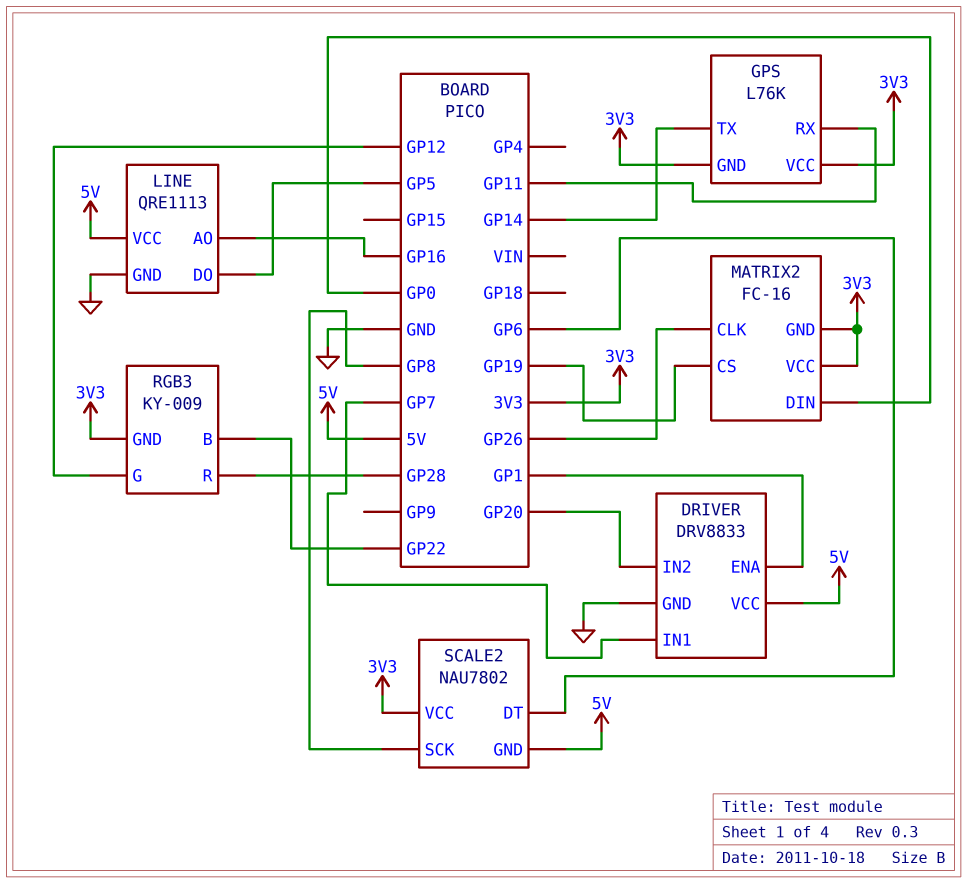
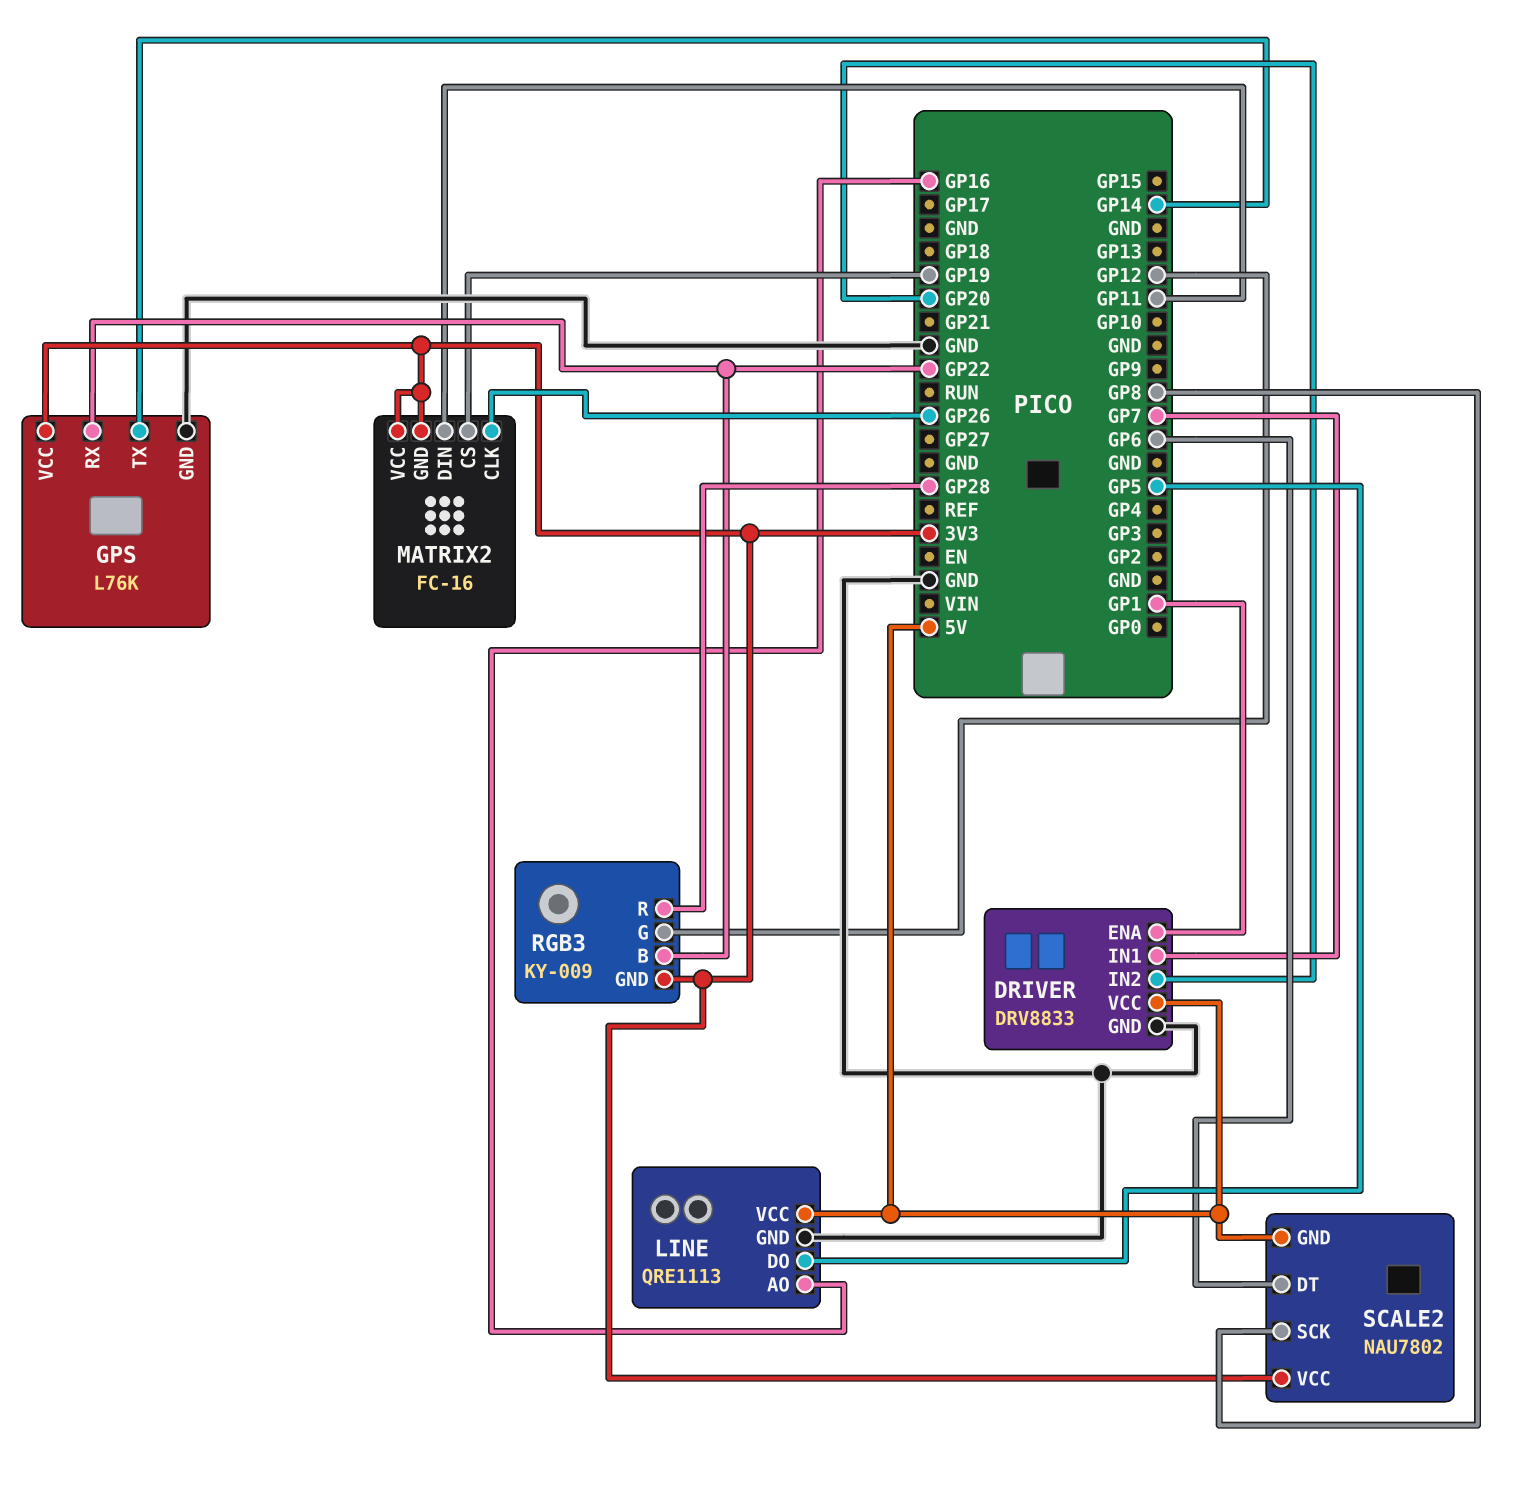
GPS pin GND: 3V3 -> GND
GPS pin RX: GP11 -> GP22
MATRIX2 pin DIN: GP0 -> GP11

